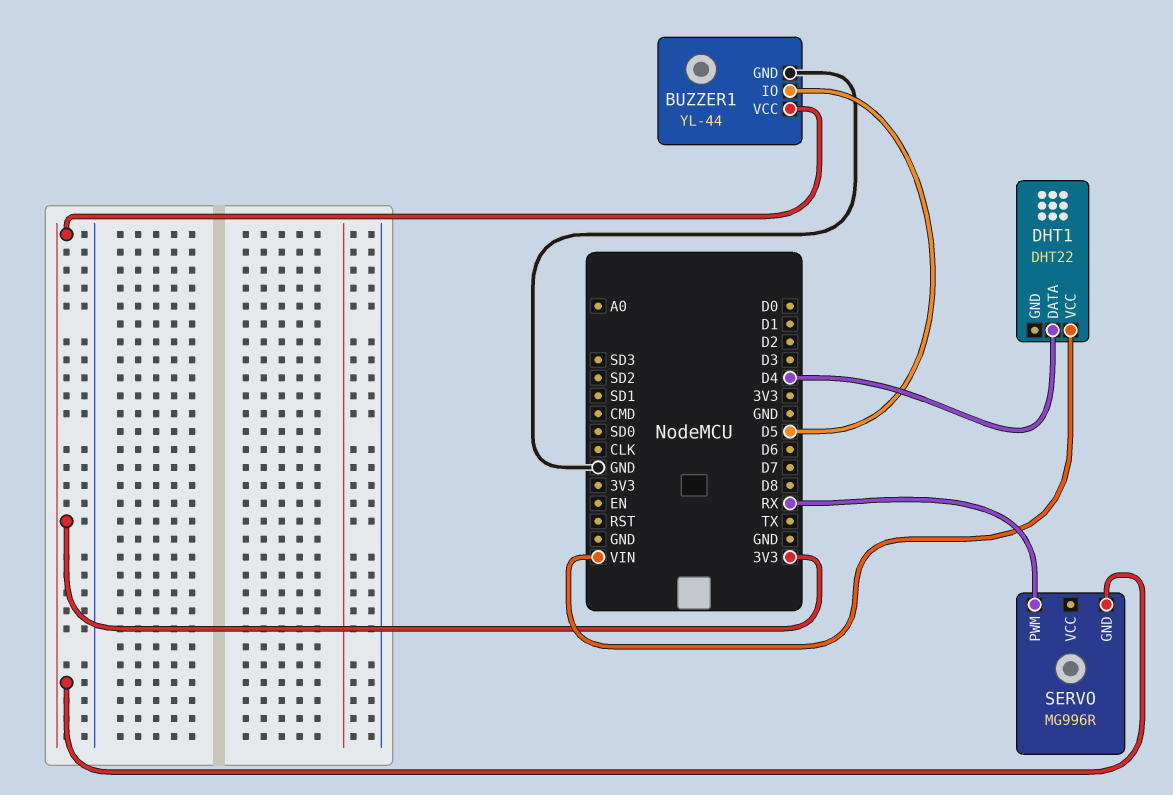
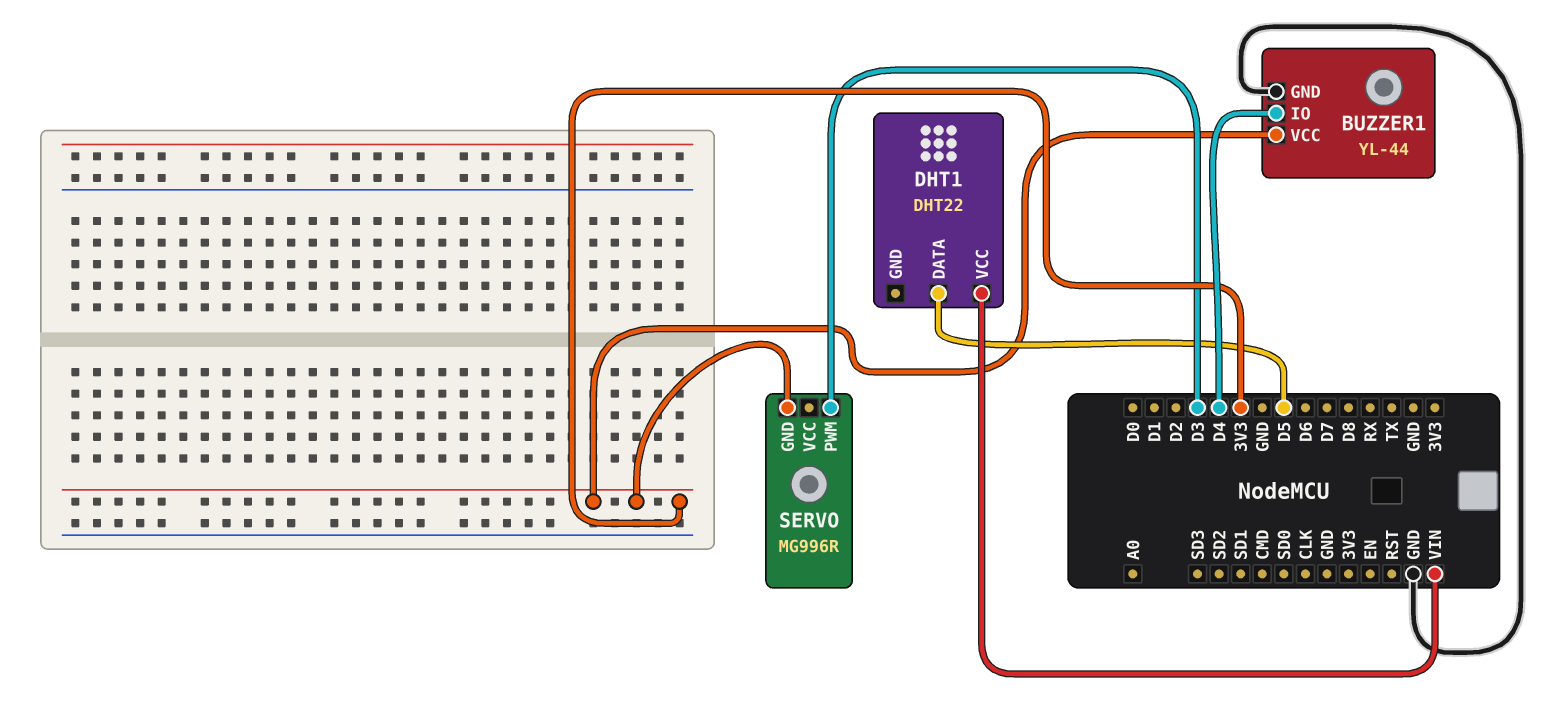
BUZZER1 pin IO: D5 -> D4
DHT1 pin DATA: D4 -> D5
SERVO pin PWM: RX -> D3

